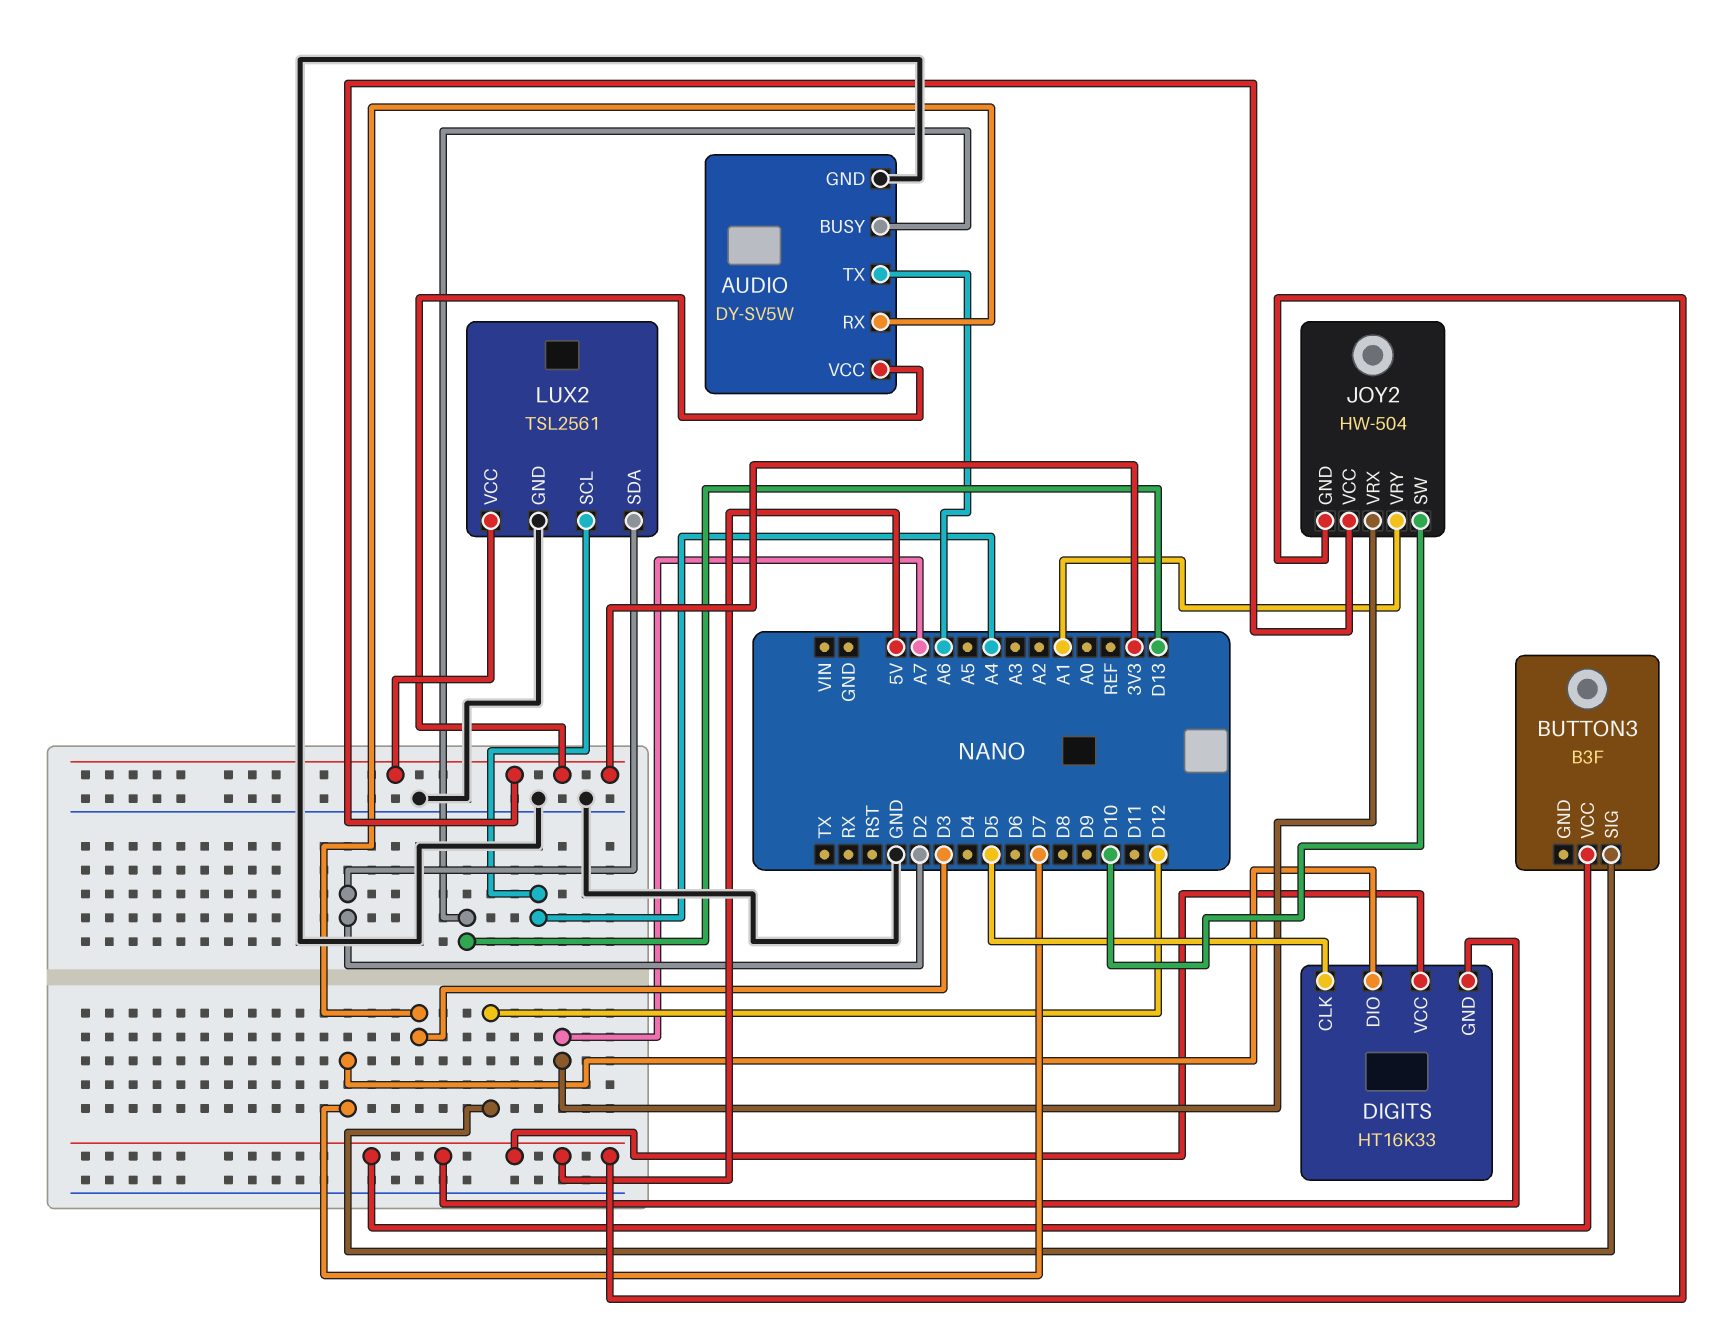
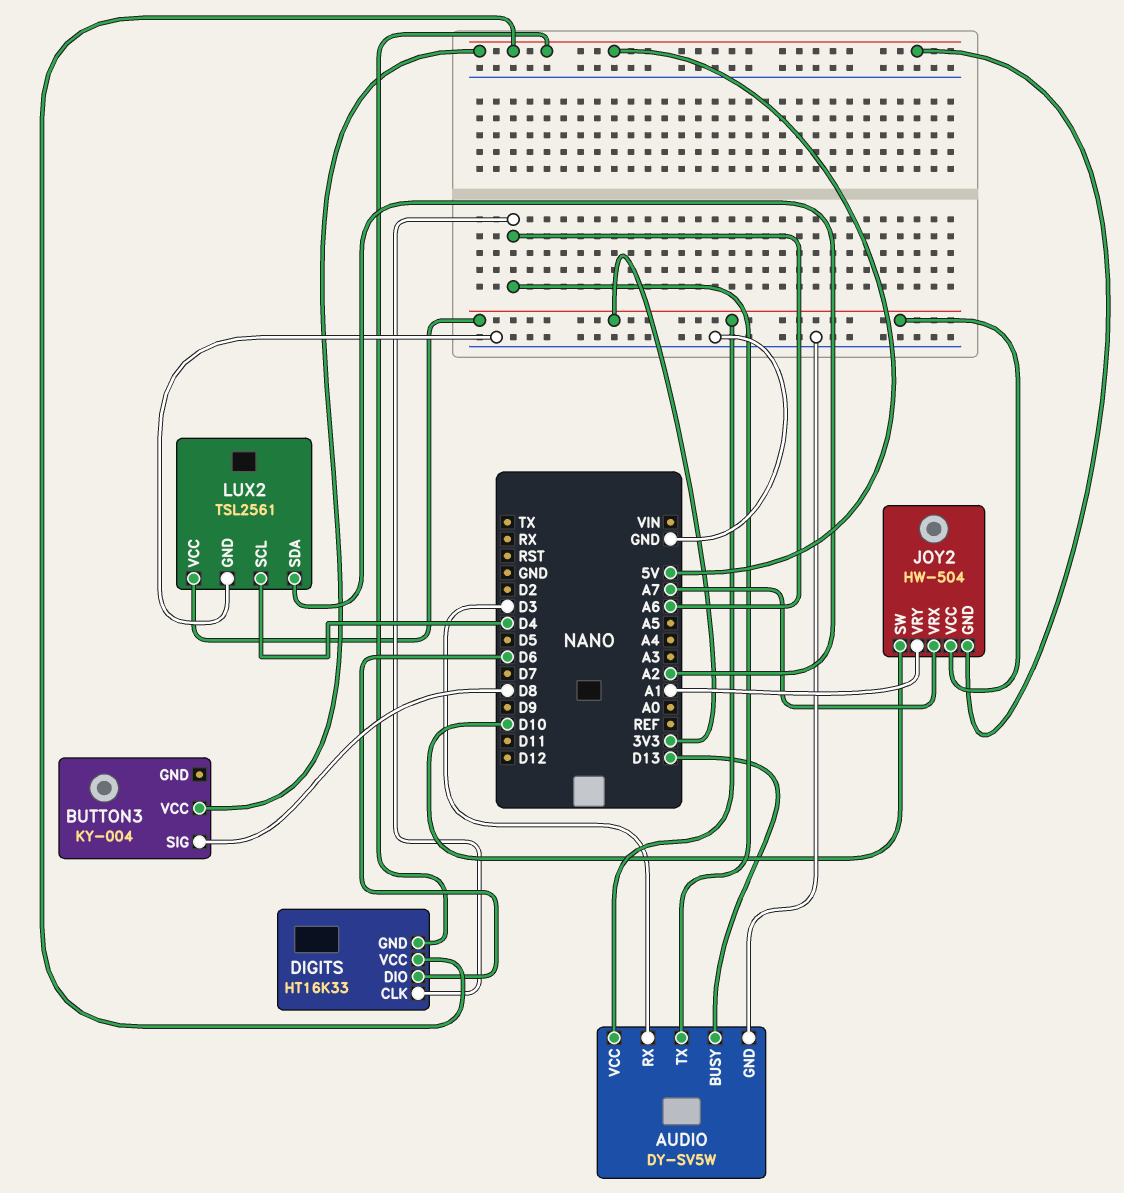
BUTTON3: B3F -> KY-004
BUTTON3 pin SIG: D12 -> D8
DIGITS pin CLK: D5 -> A6
DIGITS pin DIO: D7 -> D6
LUX2 pin SCL: A4 -> D4
LUX2 pin SDA: D2 -> A2

